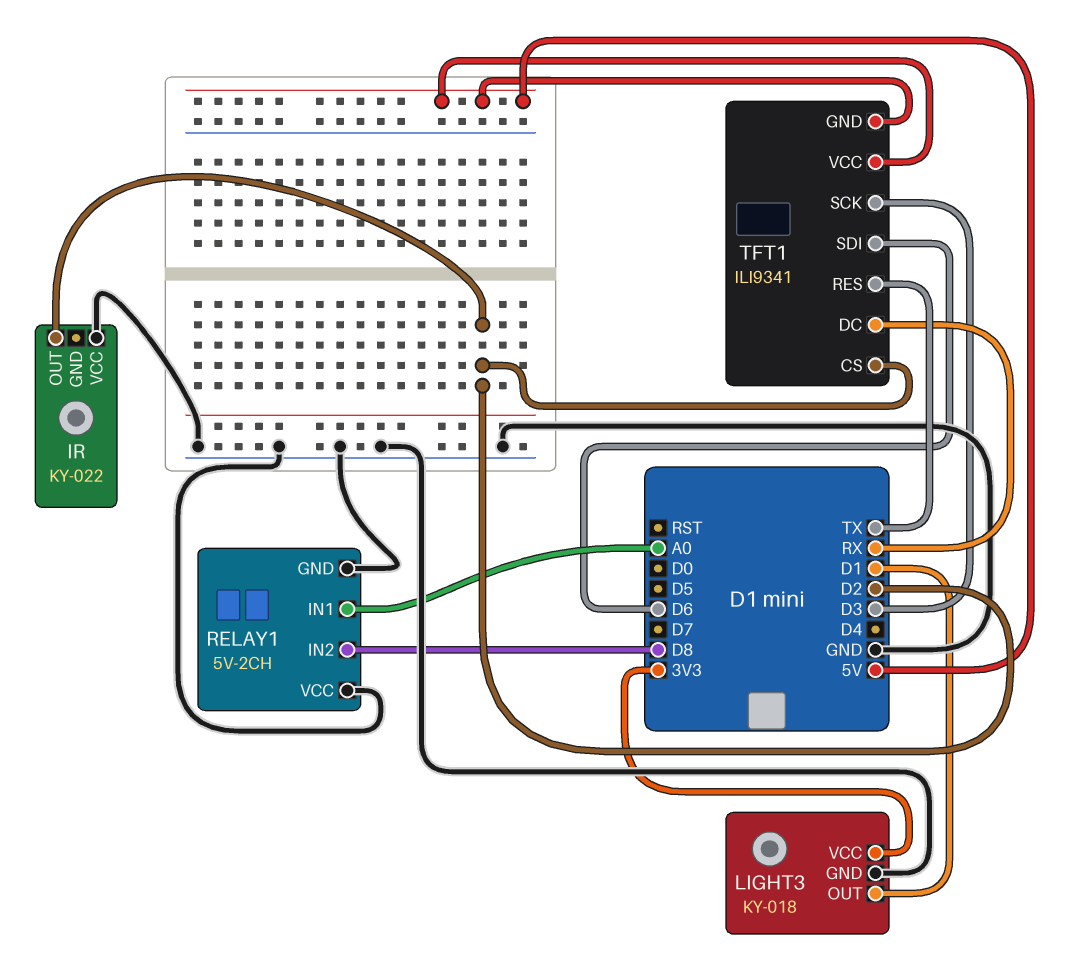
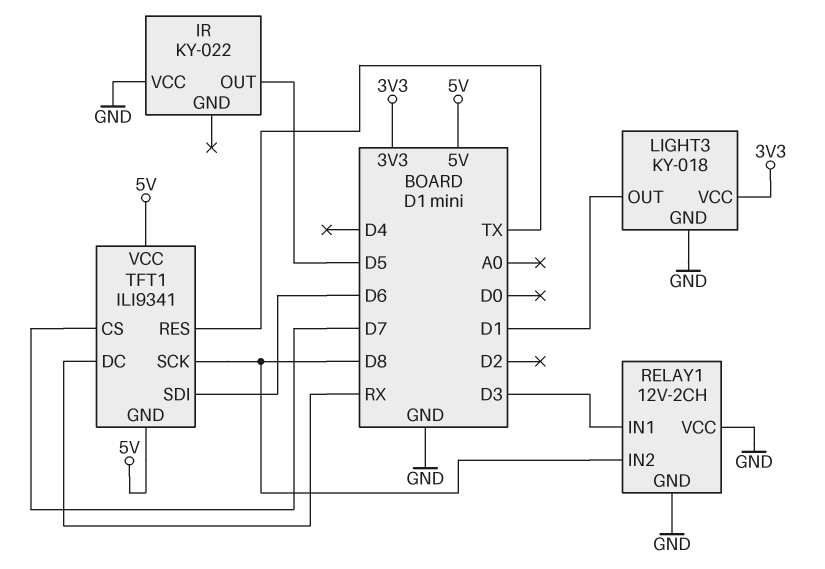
IR pin OUT: D2 -> D5
RELAY1: 5V-2CH -> 12V-2CH
RELAY1 pin IN1: A0 -> D3
TFT1 pin CS: D2 -> D7
TFT1 pin SCK: D3 -> D8

